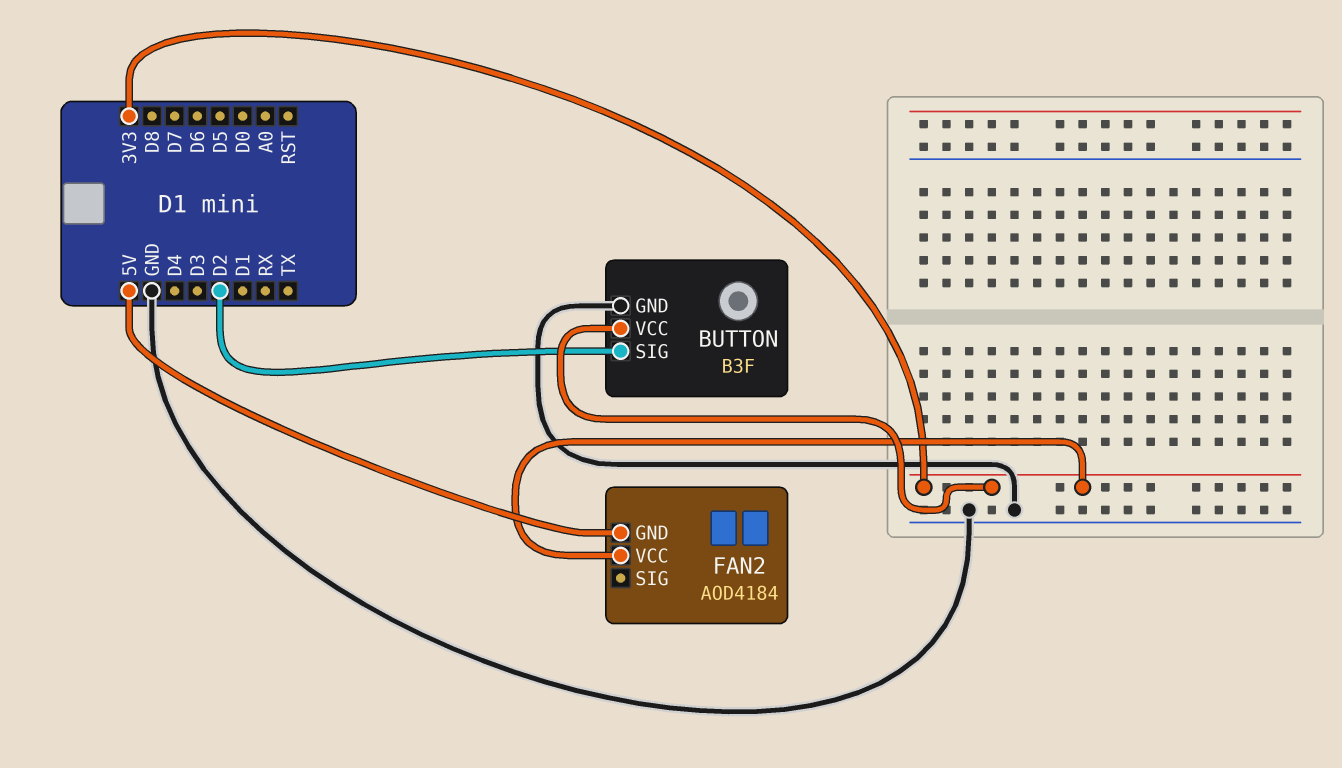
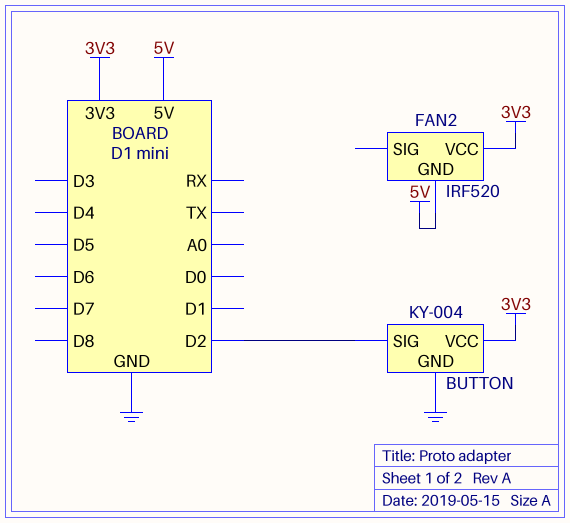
BUTTON: B3F -> KY-004
FAN2: AOD4184 -> IRF520

